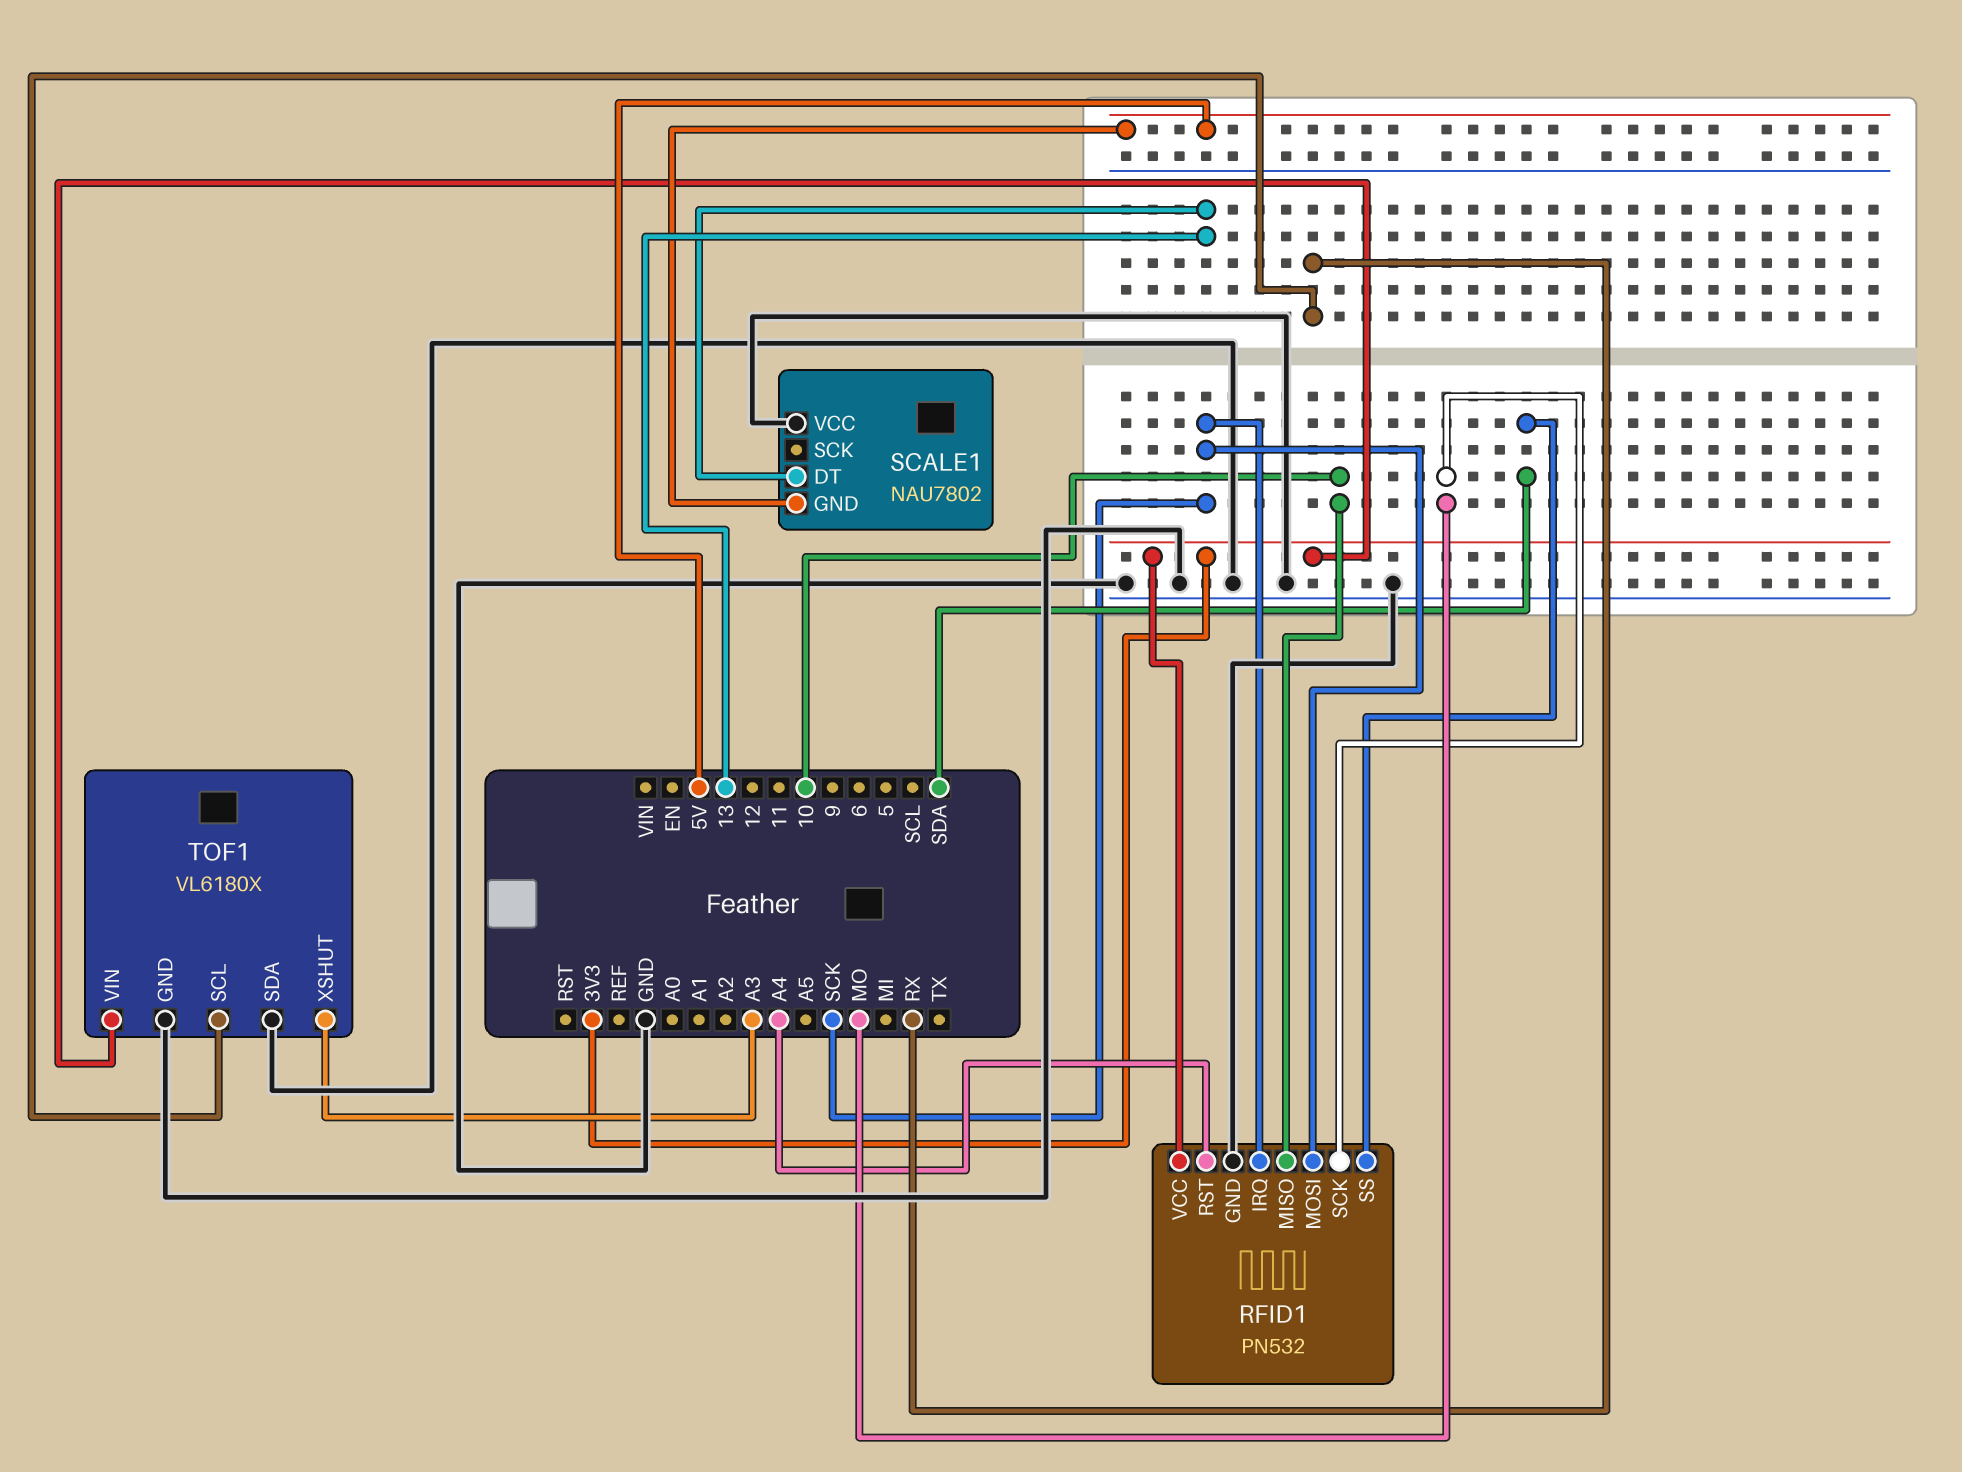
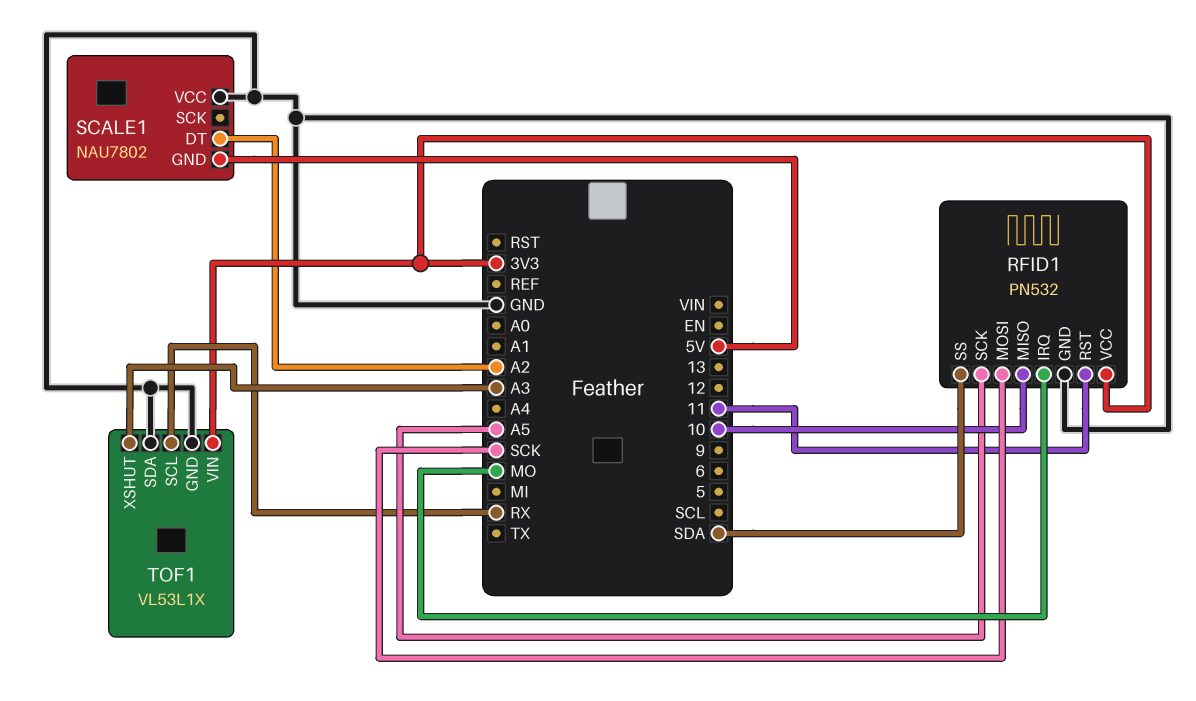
RFID1 pin IRQ: SCK -> MO
RFID1 pin RST: A4 -> 11
RFID1 pin SCK: MO -> A5
SCALE1 pin DT: 13 -> A2
TOF1: VL6180X -> VL53L1X

